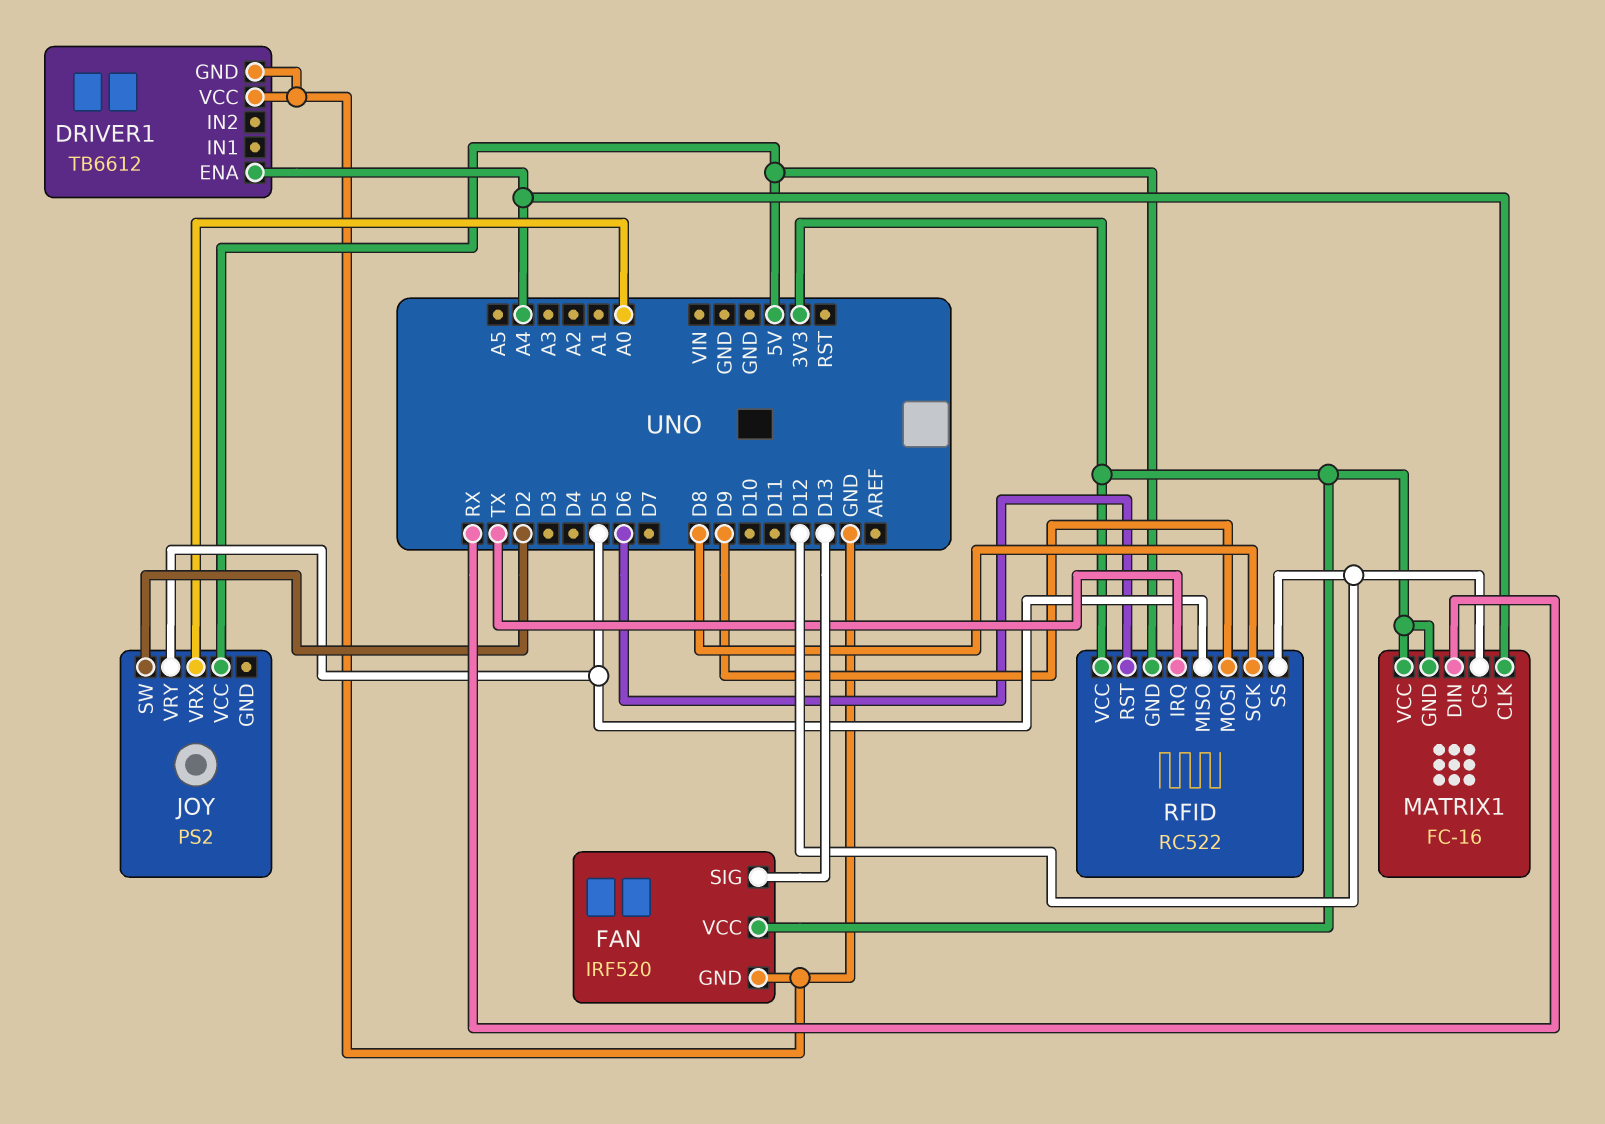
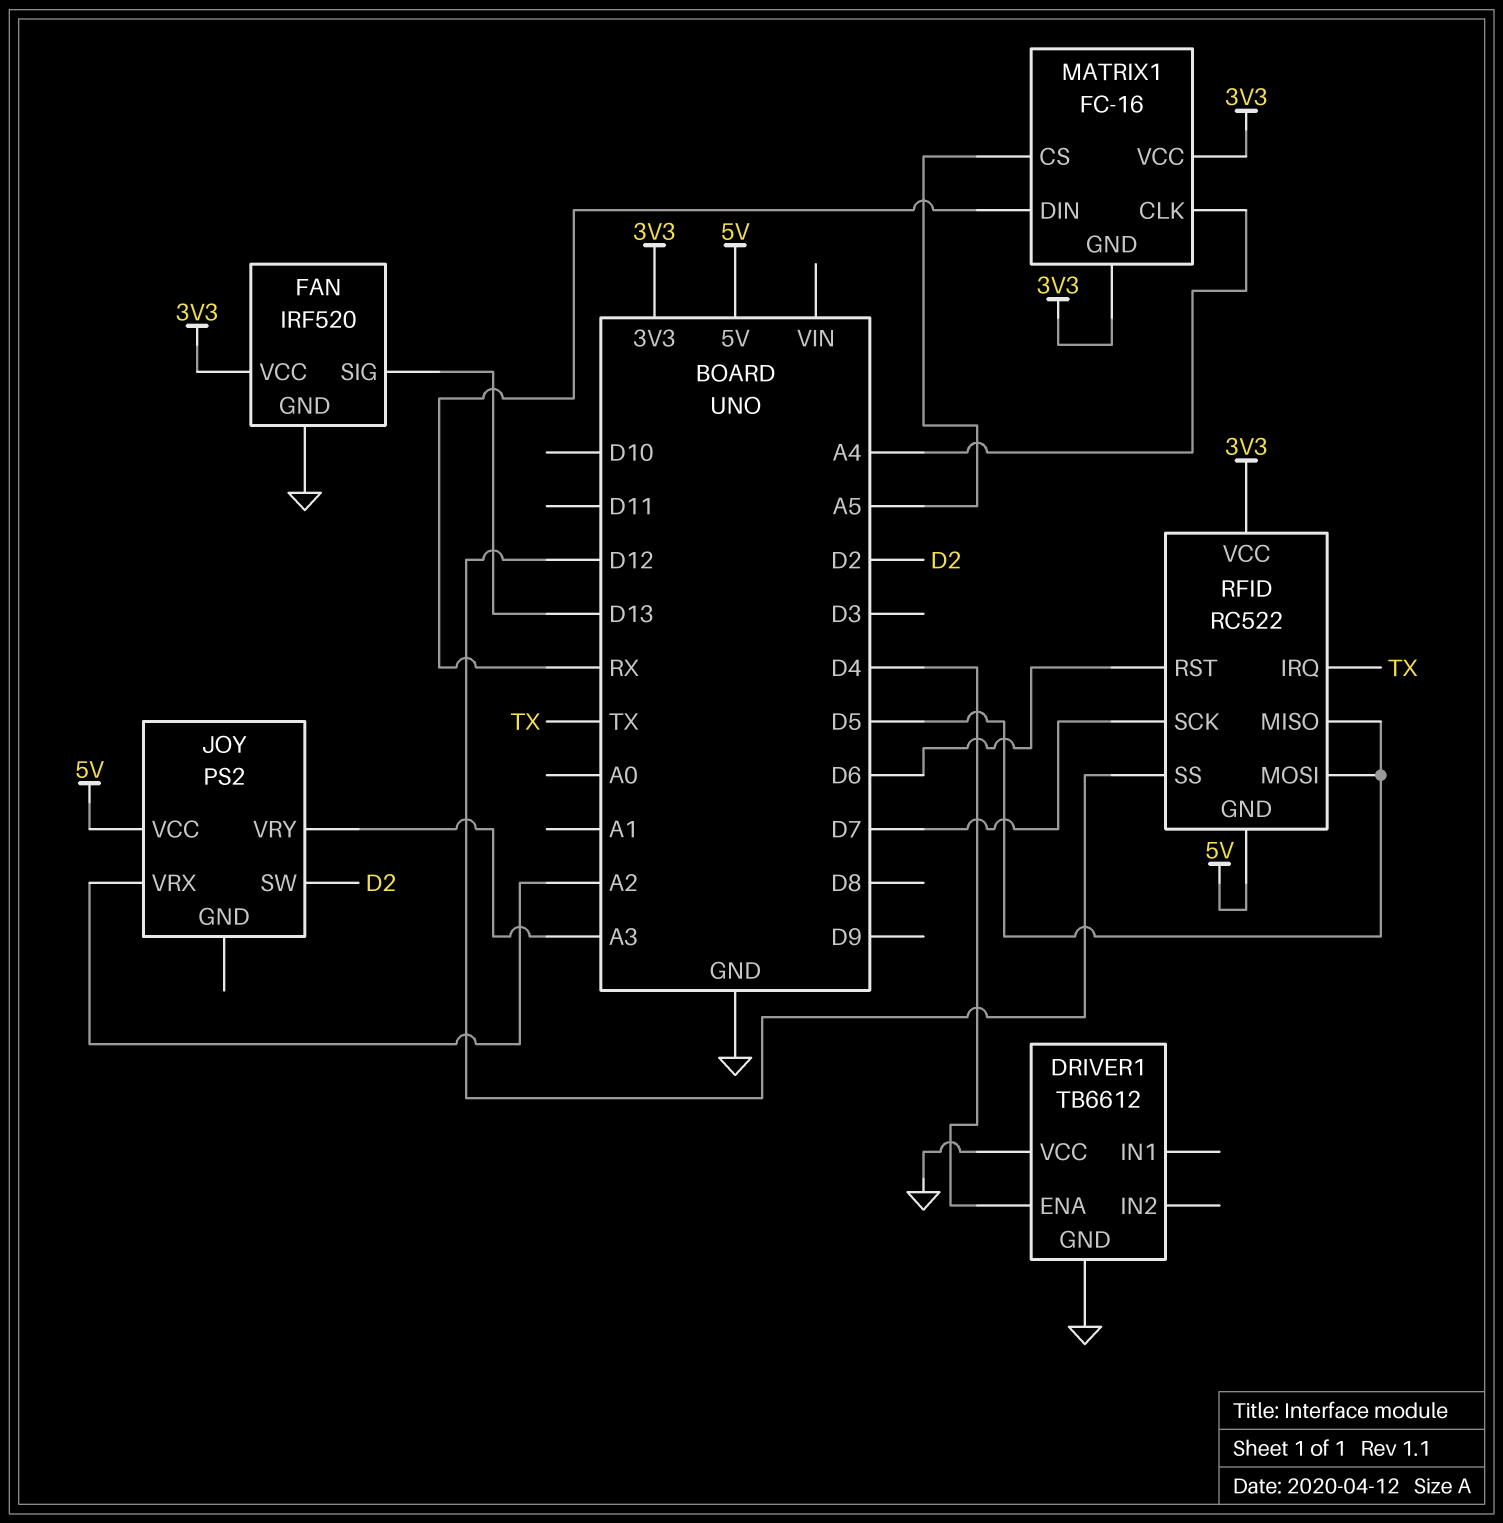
DRIVER1 pin ENA: A4 -> D4
JOY pin VRX: A0 -> A2
JOY pin VRY: D5 -> A3
MATRIX1 pin CS: D12 -> A5
RFID pin MOSI: D9 -> D5
RFID pin SCK: D8 -> D7

